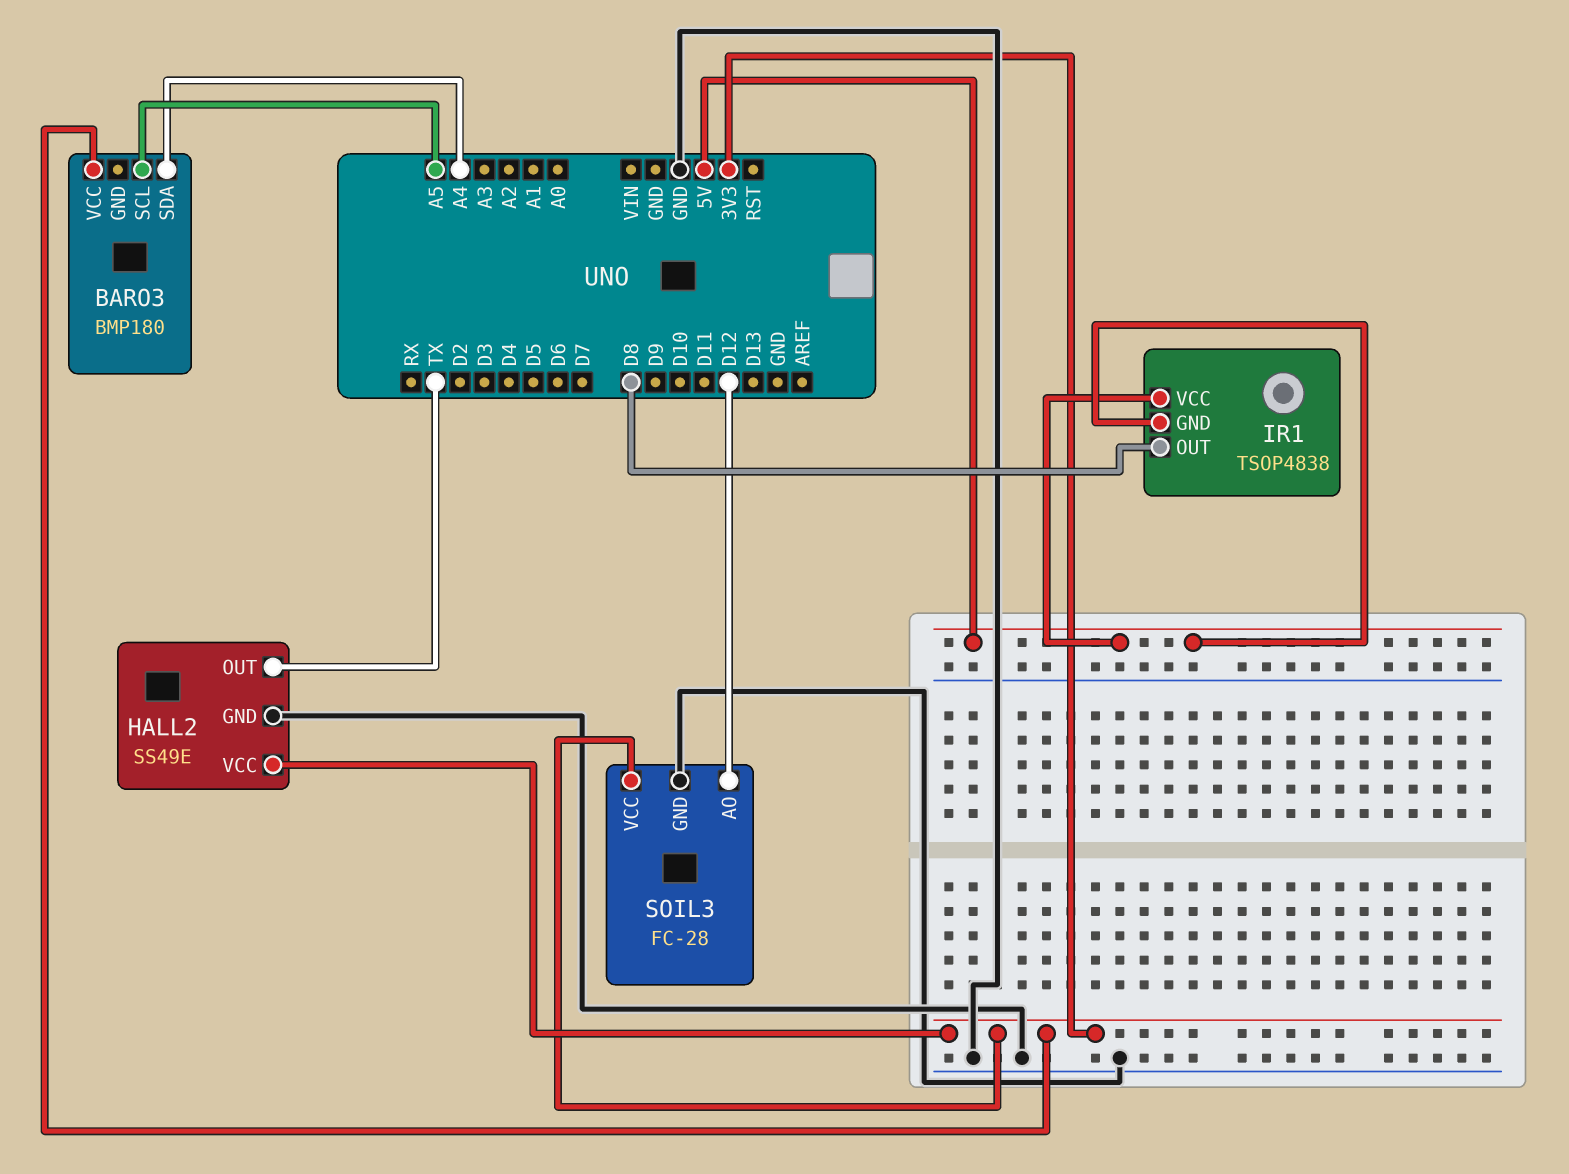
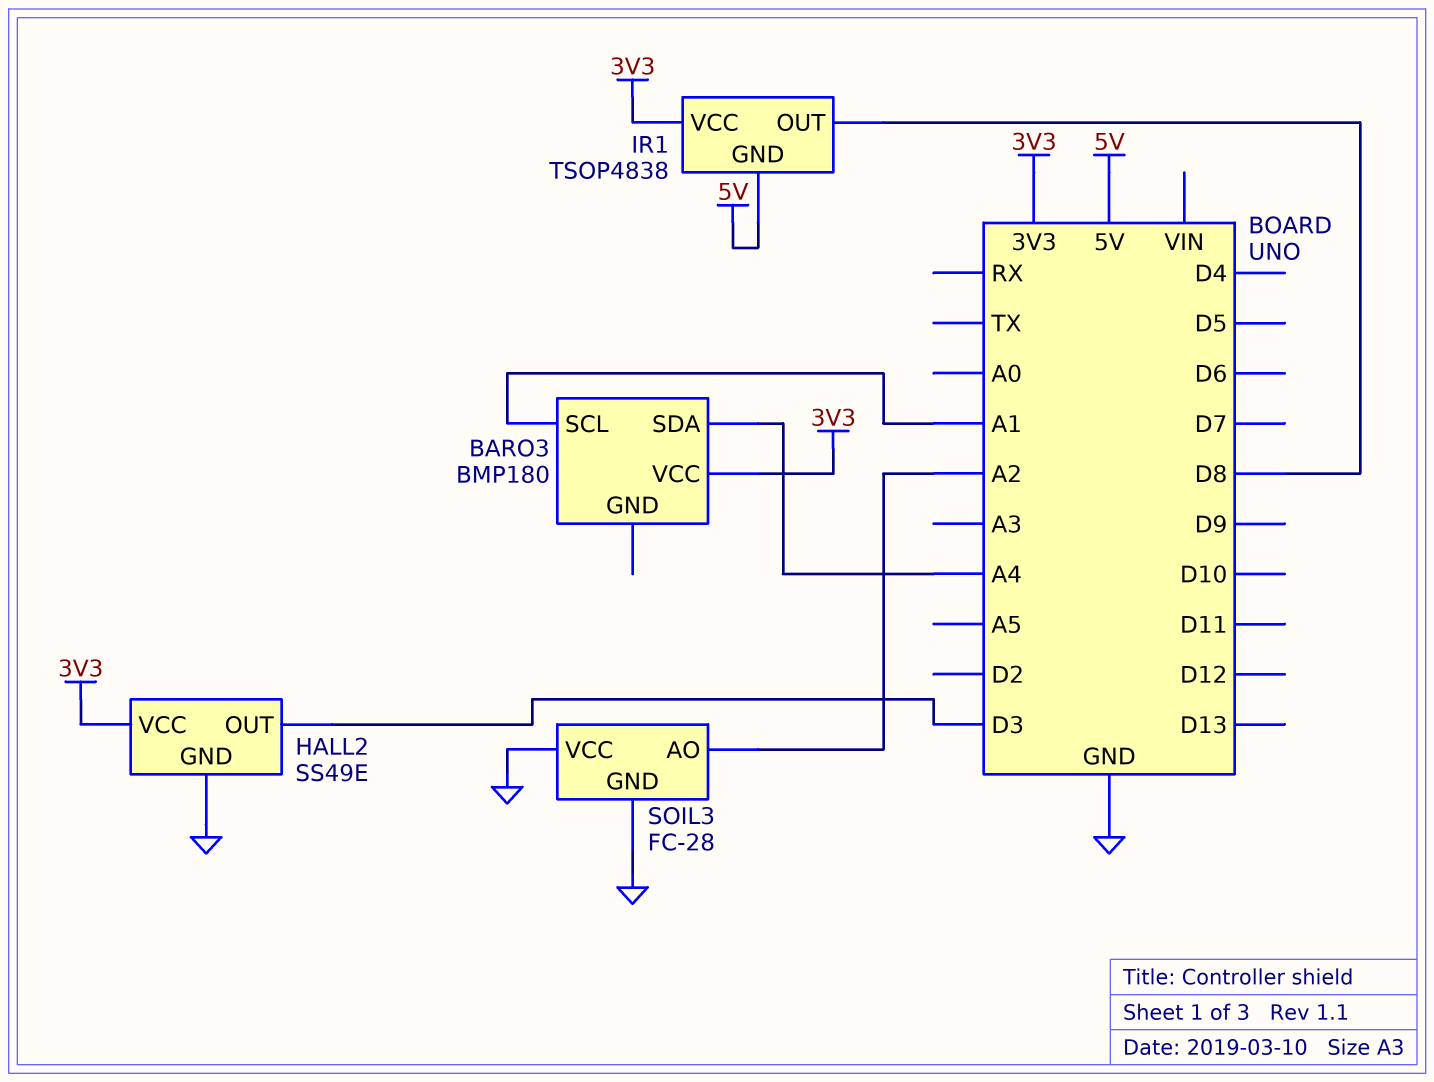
BARO3 pin SCL: A5 -> A1
HALL2 pin OUT: TX -> D3
IR1 pin VCC: 5V -> 3V3
SOIL3 pin AO: D12 -> A2
SOIL3 pin VCC: 3V3 -> GND

